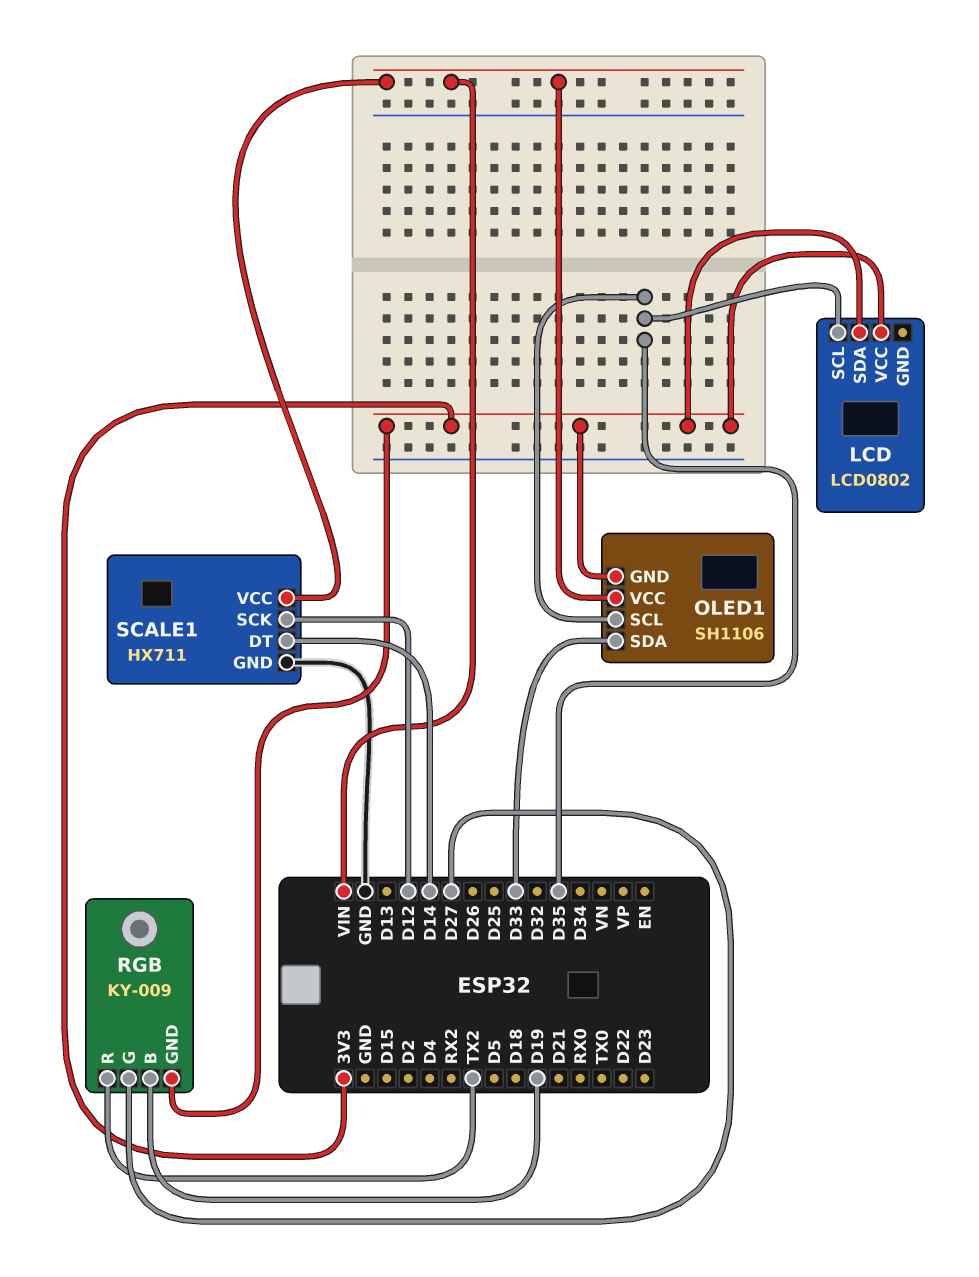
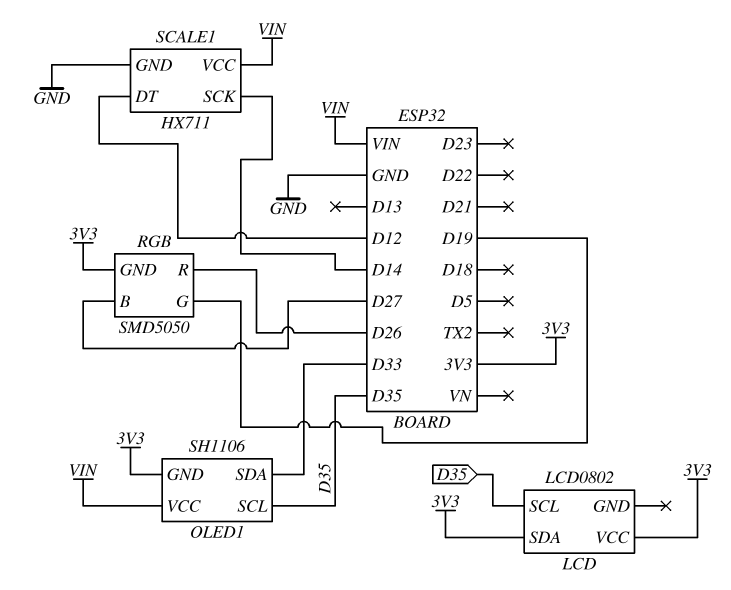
RGB: KY-009 -> SMD5050
RGB pin B: D19 -> D27
RGB pin G: D27 -> D19
RGB pin R: TX2 -> D26
SCALE1 pin DT: D14 -> D12
SCALE1 pin SCK: D12 -> D14

